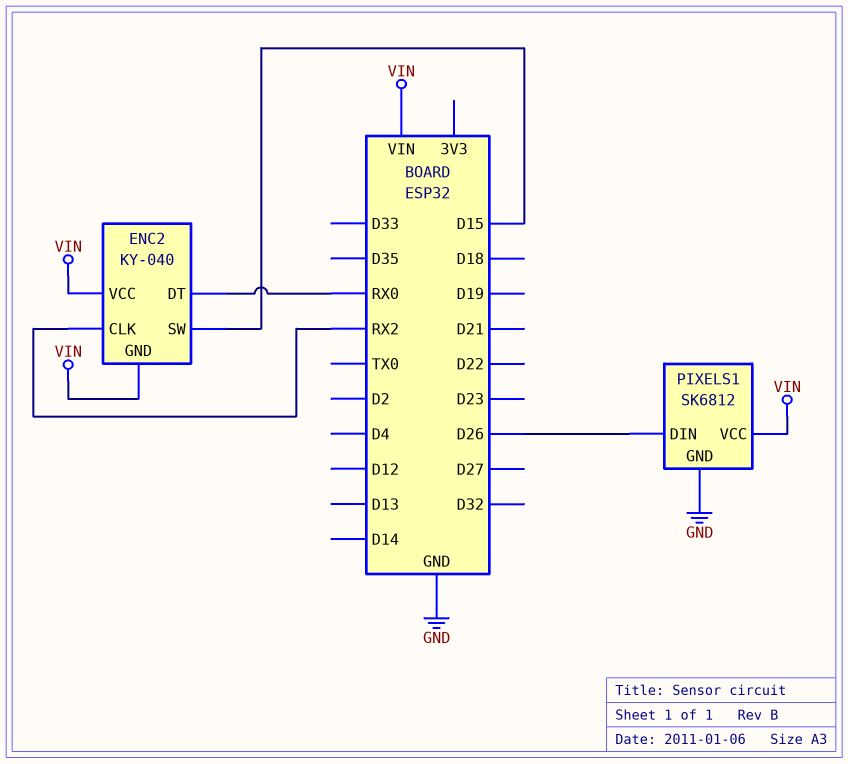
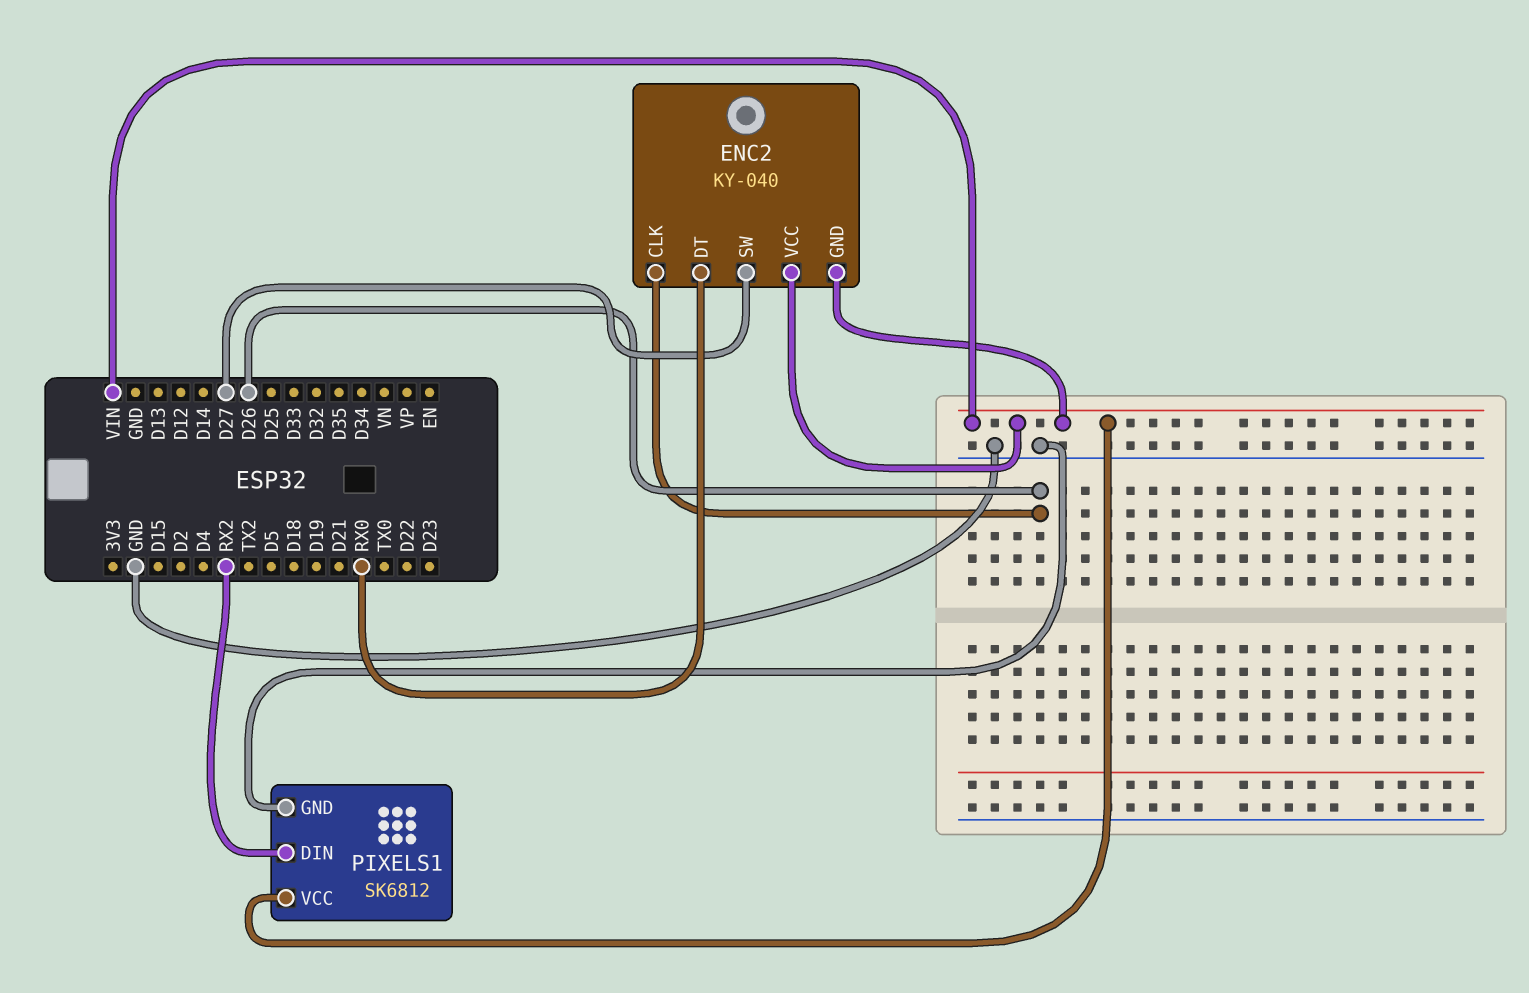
ENC2 pin CLK: RX2 -> D26
ENC2 pin SW: D15 -> D27
PIXELS1 pin DIN: D26 -> RX2

